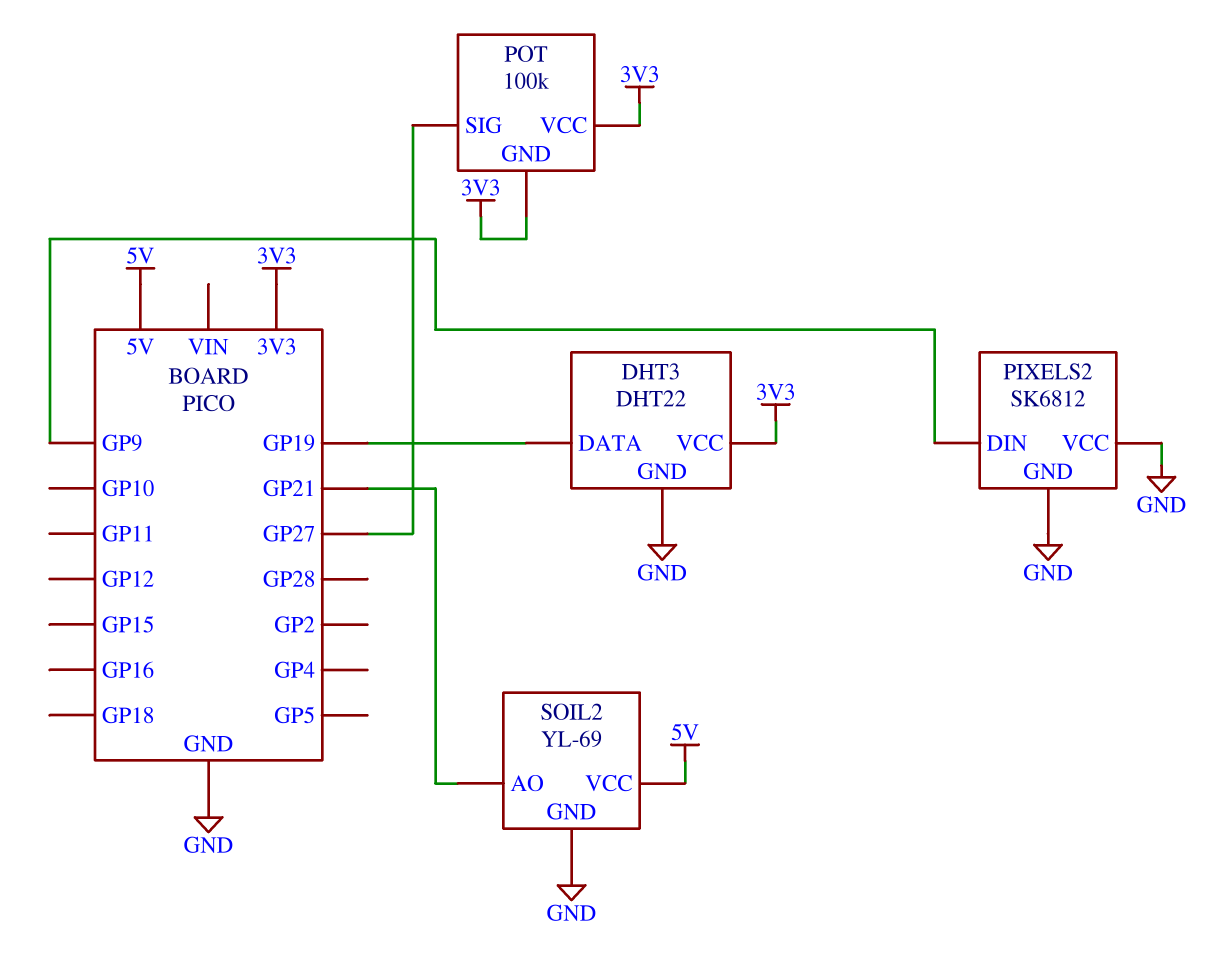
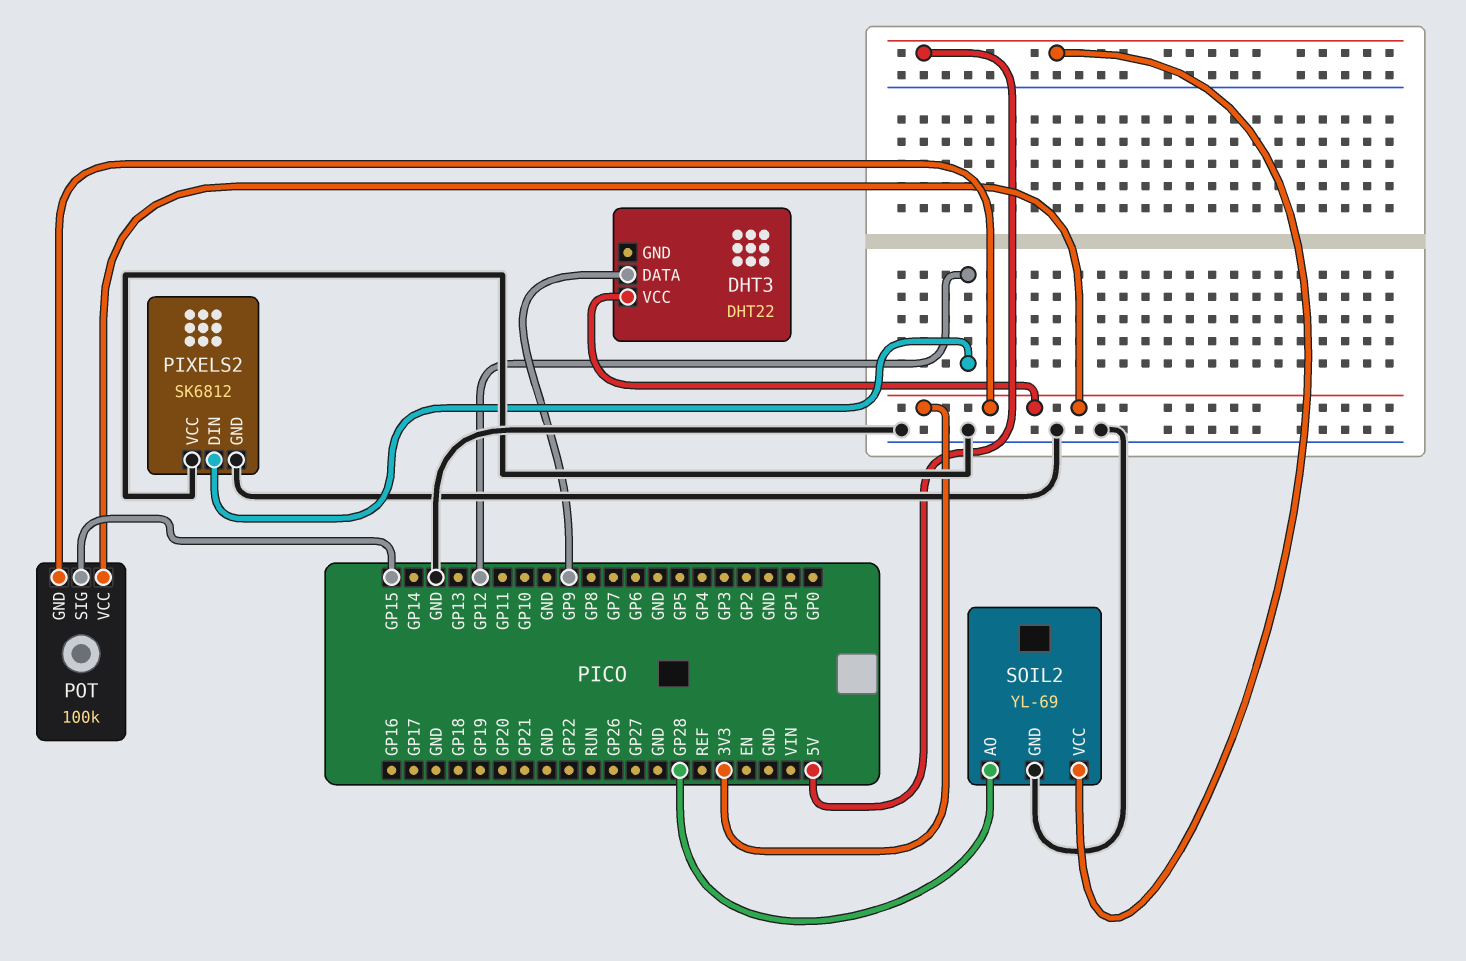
DHT3 pin DATA: GP19 -> GP9
DHT3 pin GND: GND -> none
PIXELS2 pin DIN: GP9 -> GP12
POT pin SIG: GP27 -> GP15
SOIL2 pin AO: GP21 -> GP28

